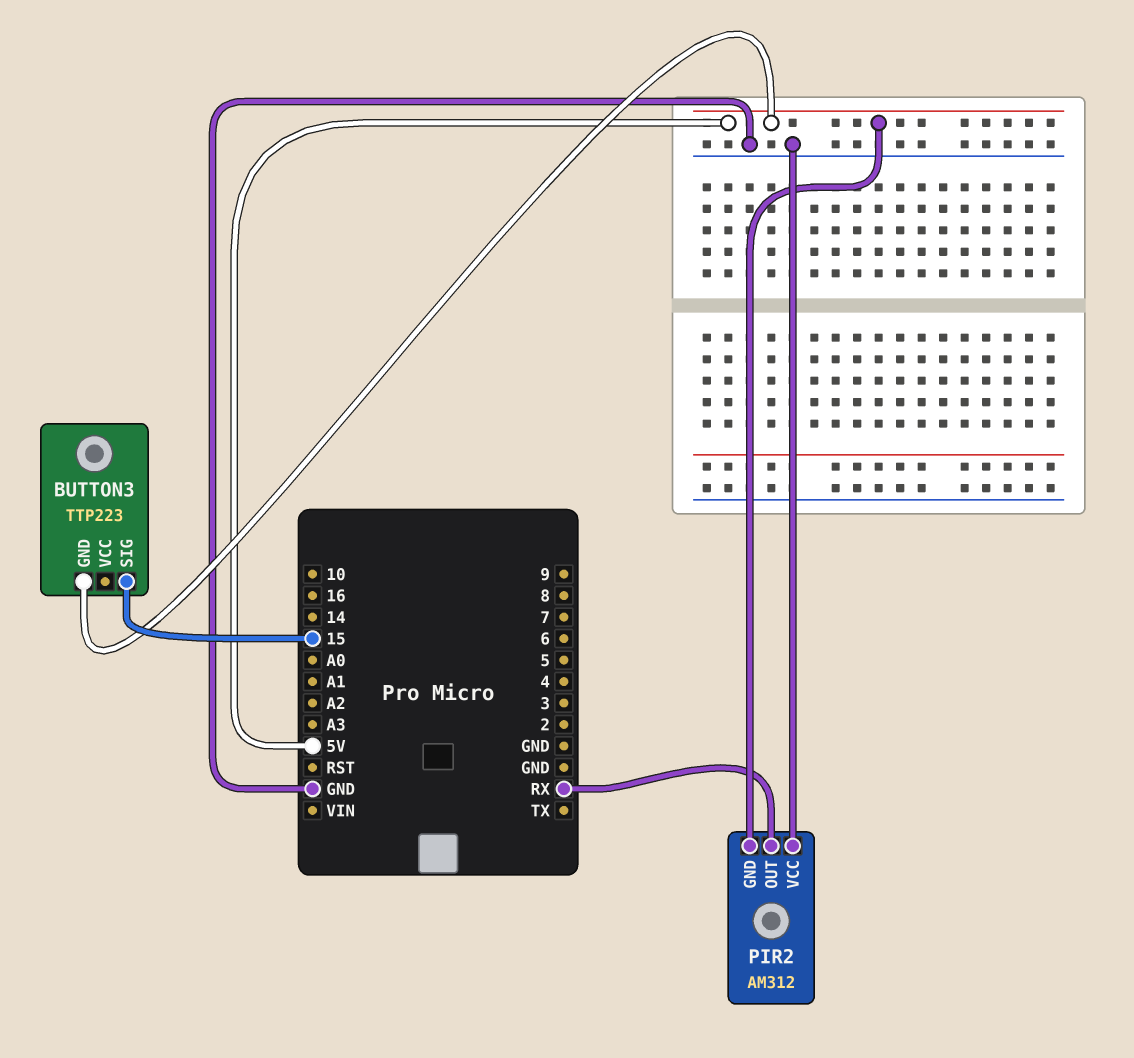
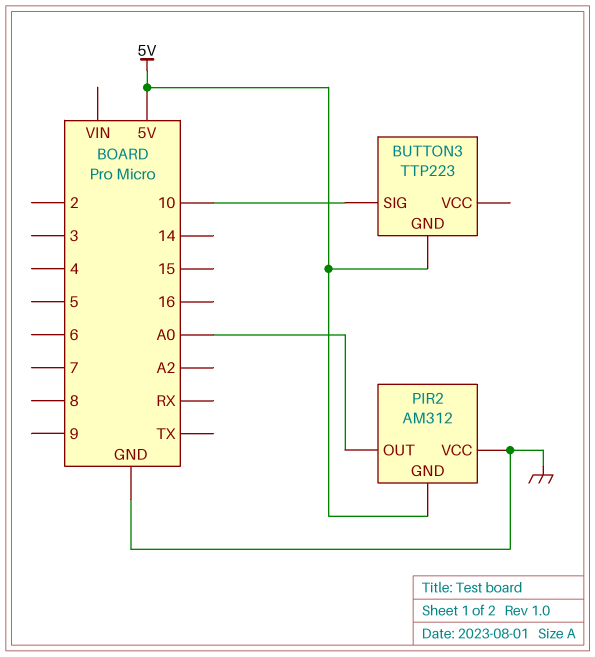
BUTTON3 pin SIG: 15 -> 10
PIR2 pin OUT: RX -> A0

